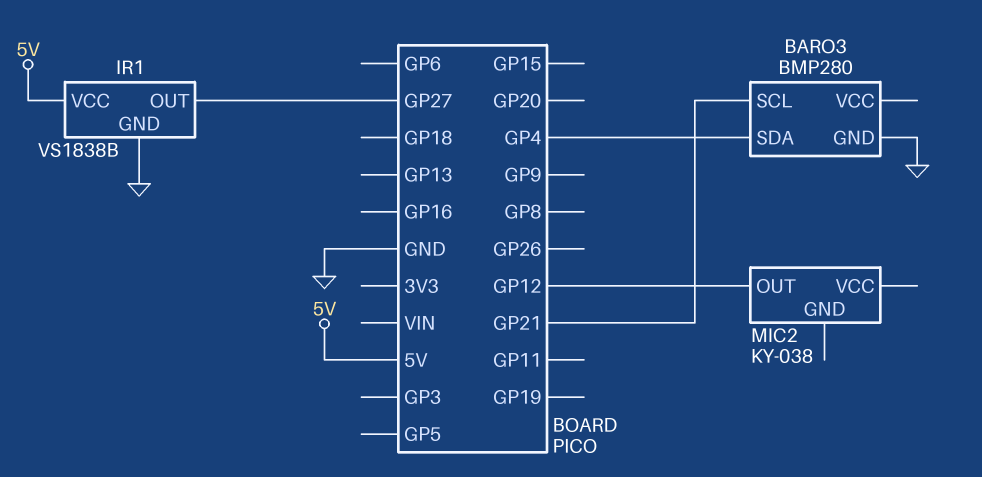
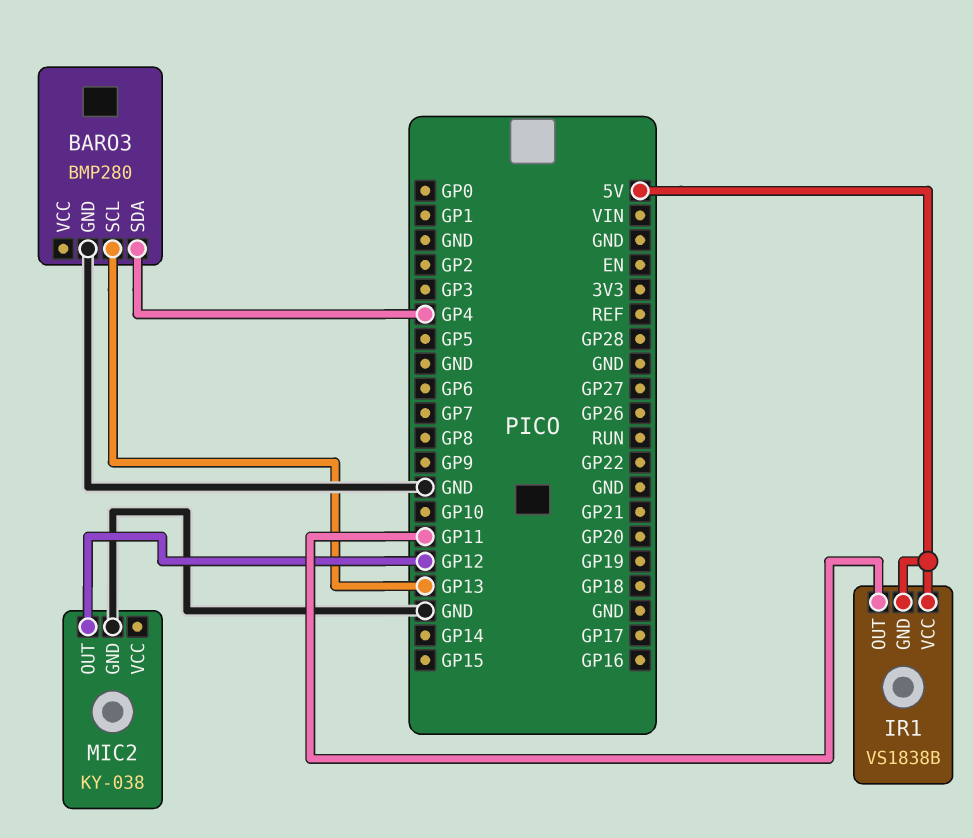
BARO3 pin SCL: GP21 -> GP13
IR1 pin GND: GND -> 5V
IR1 pin OUT: GP27 -> GP11
MIC2 pin GND: none -> GND

